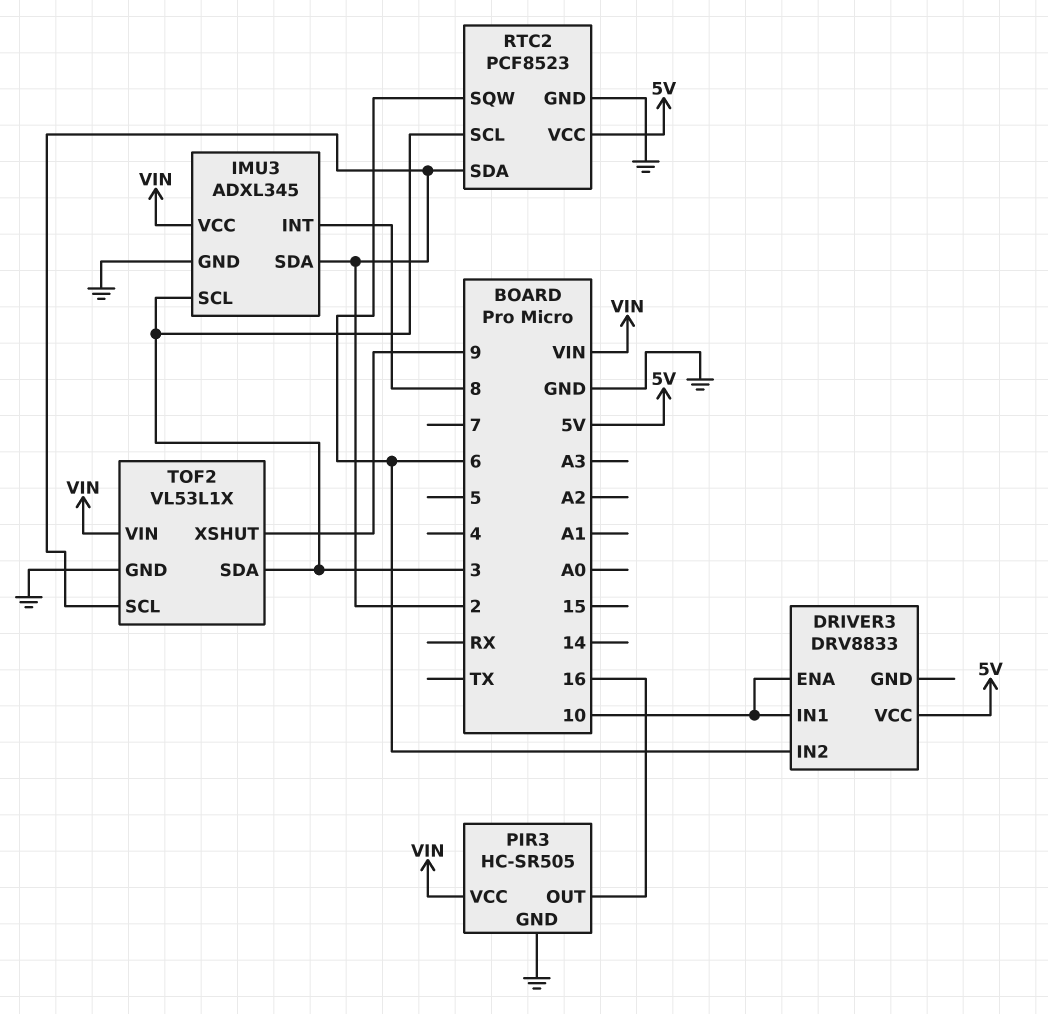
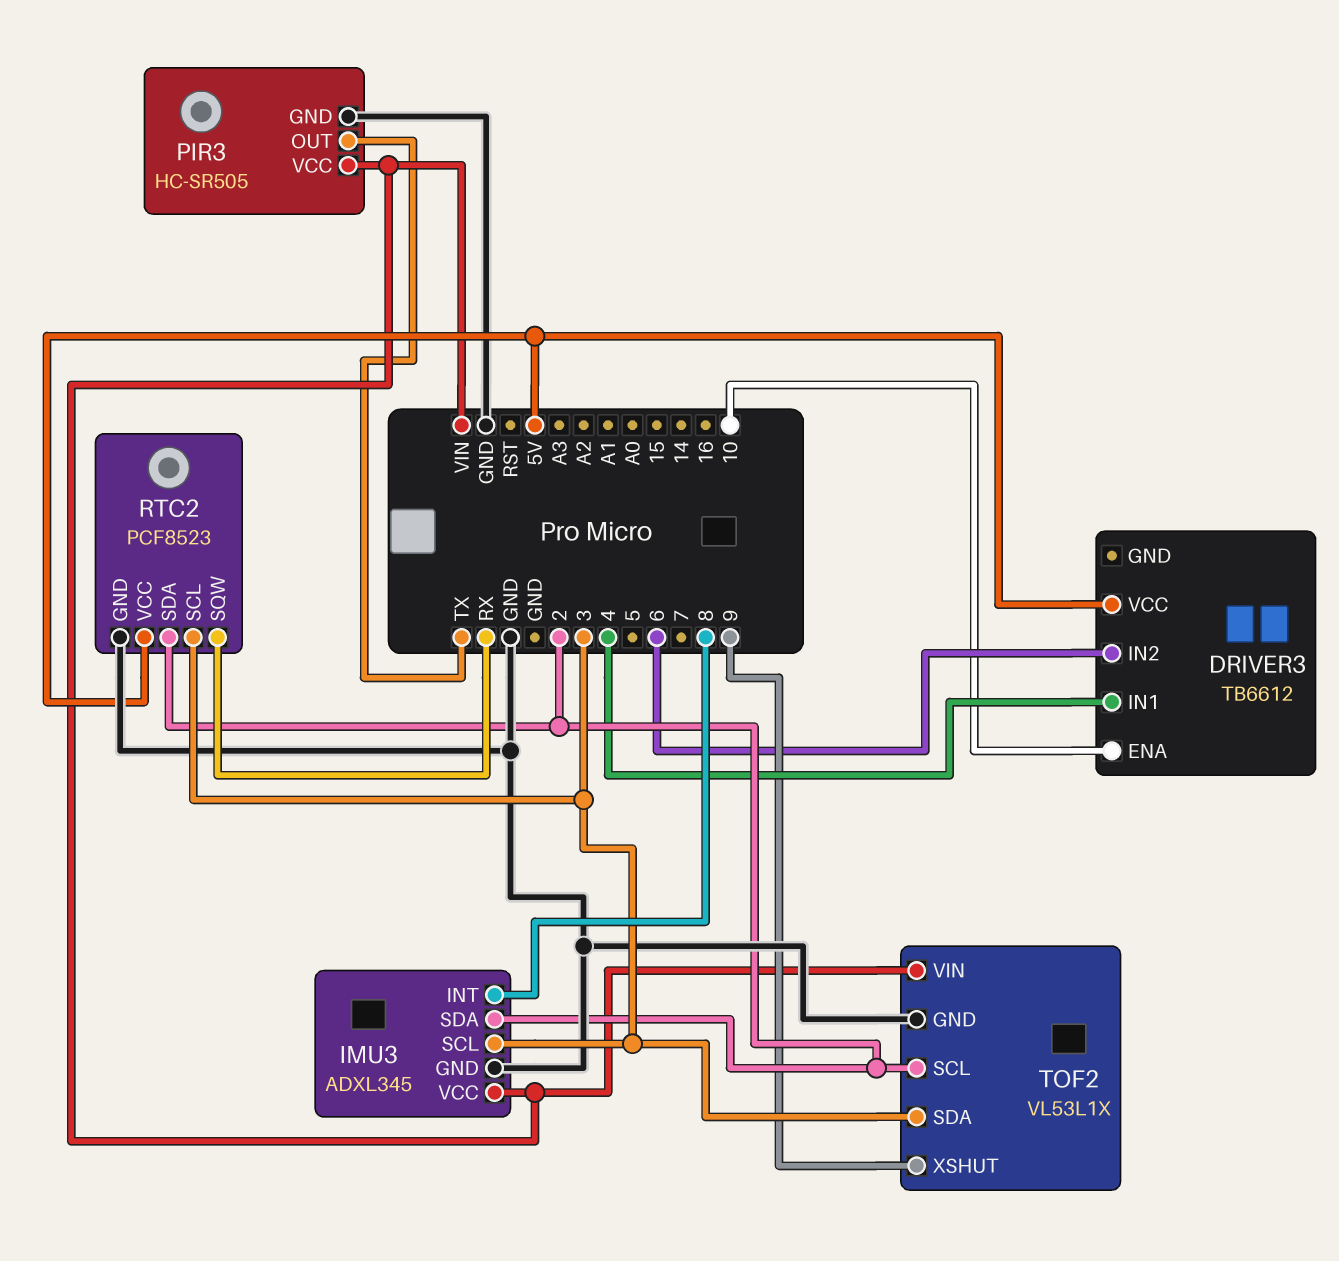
DRIVER3: DRV8833 -> TB6612
DRIVER3 pin IN1: 10 -> 4
PIR3 pin OUT: 16 -> TX
RTC2 pin SQW: 6 -> RX

